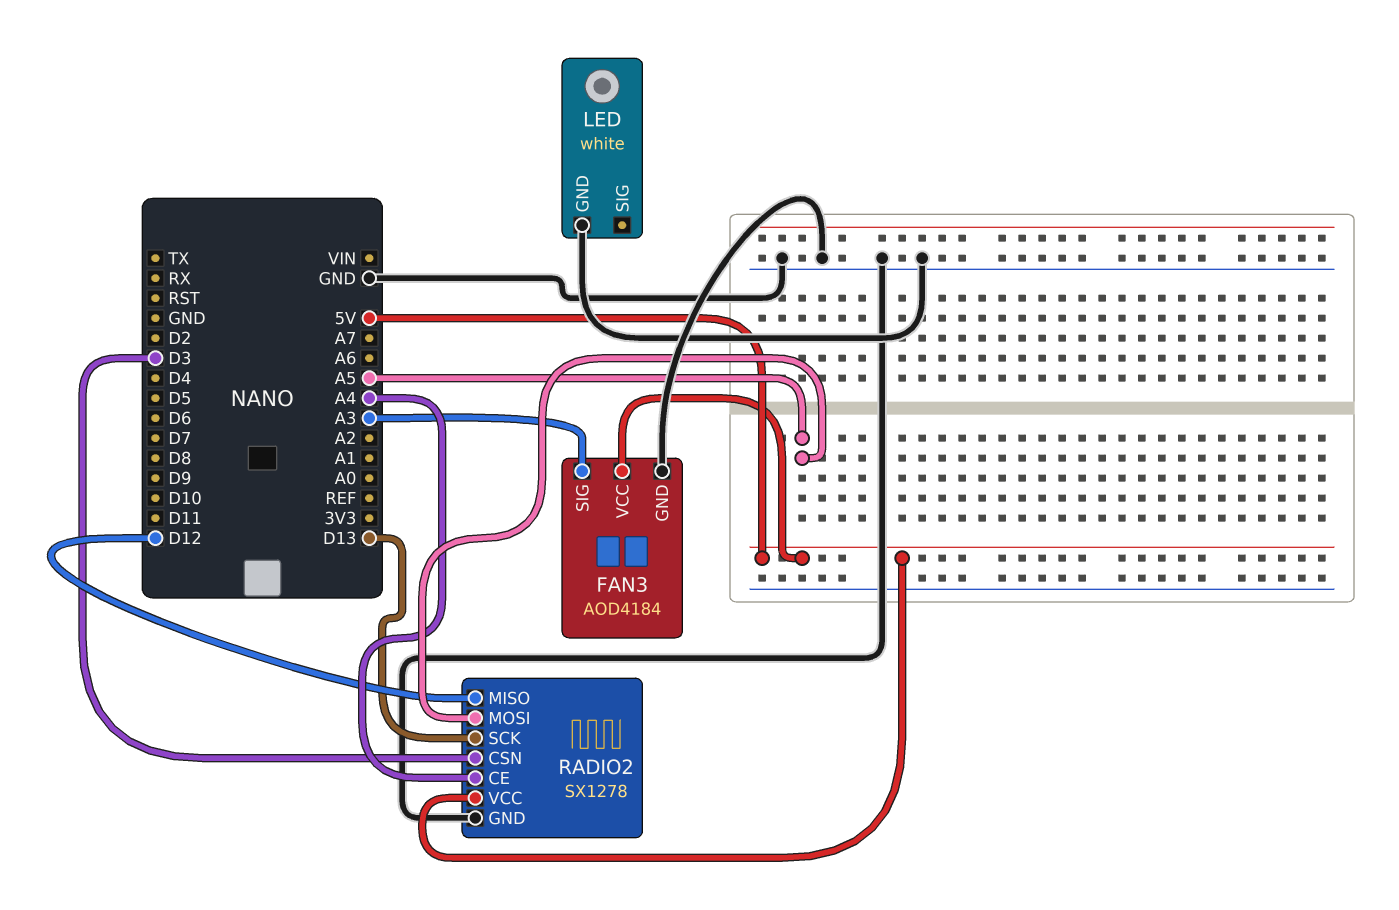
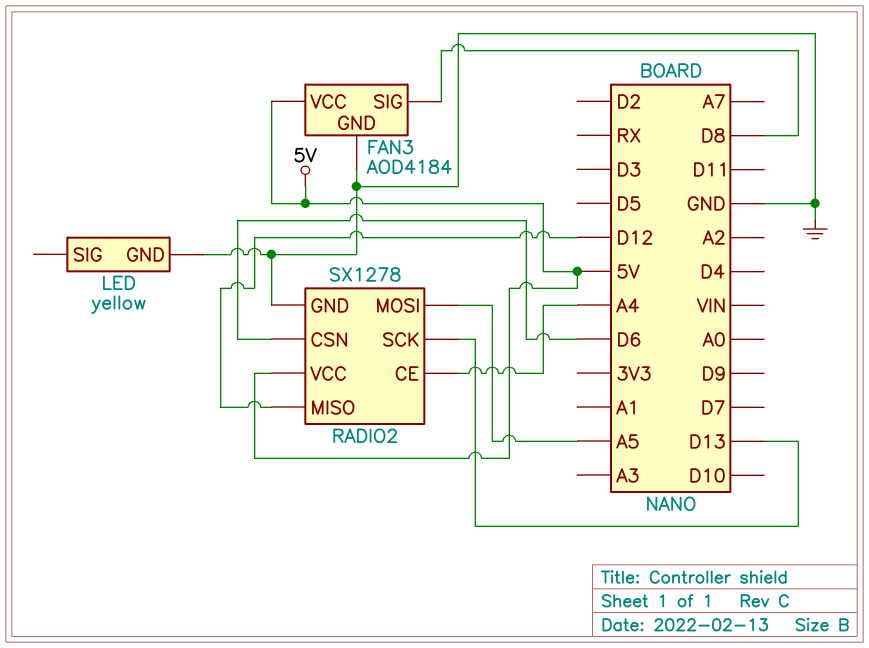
FAN3 pin SIG: A3 -> D8
LED: white -> yellow
RADIO2 pin CSN: D3 -> D6

